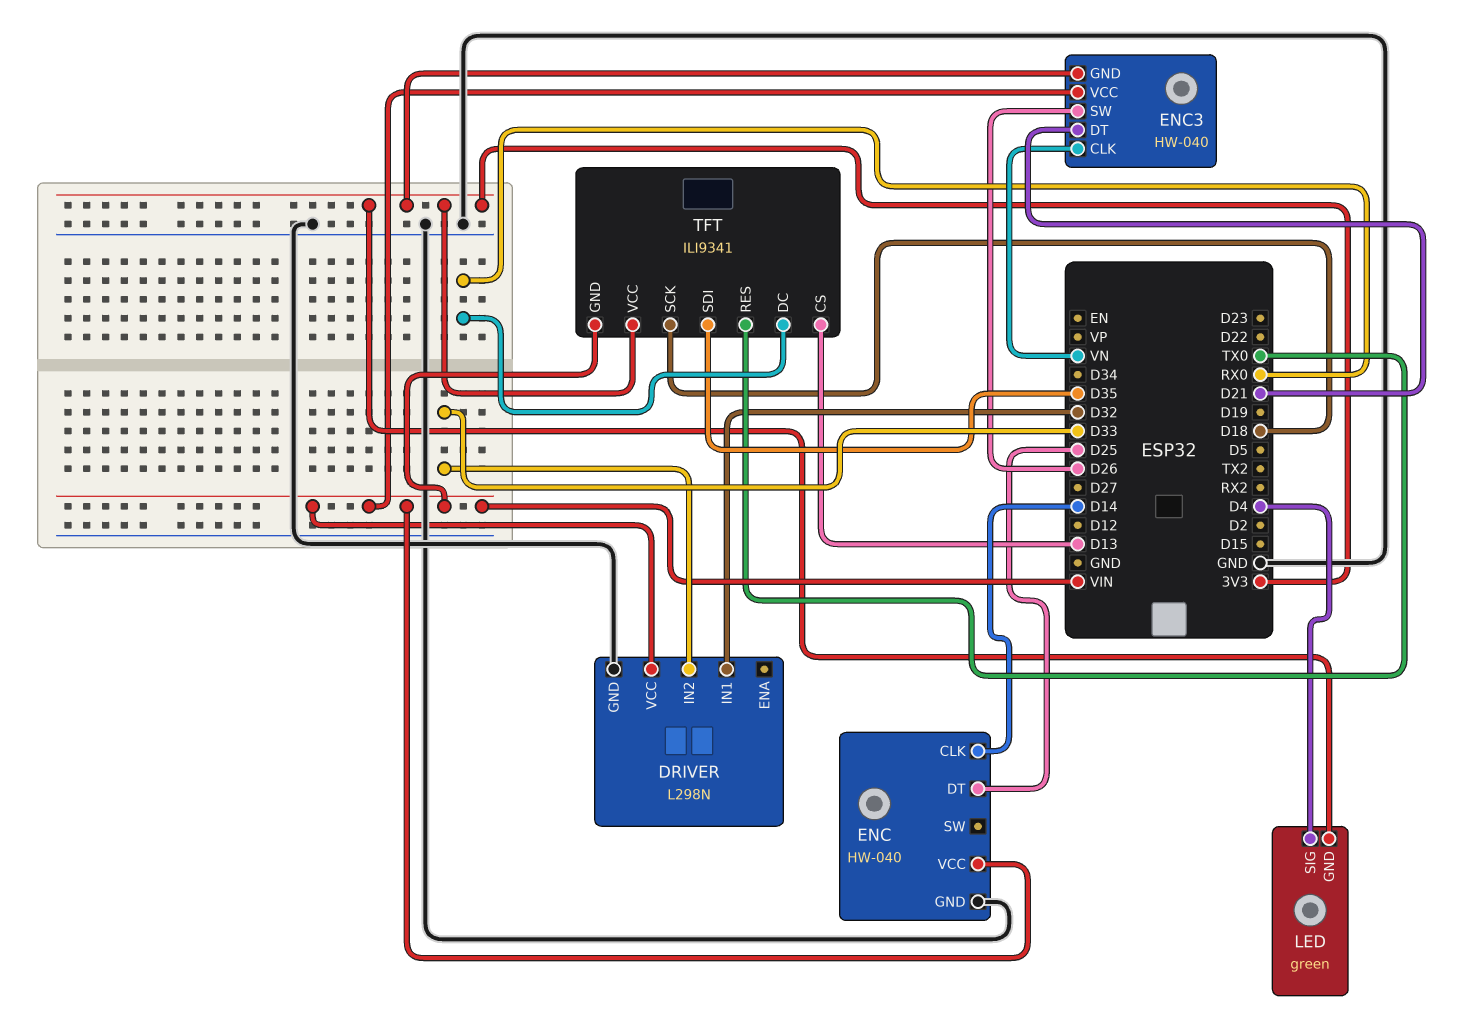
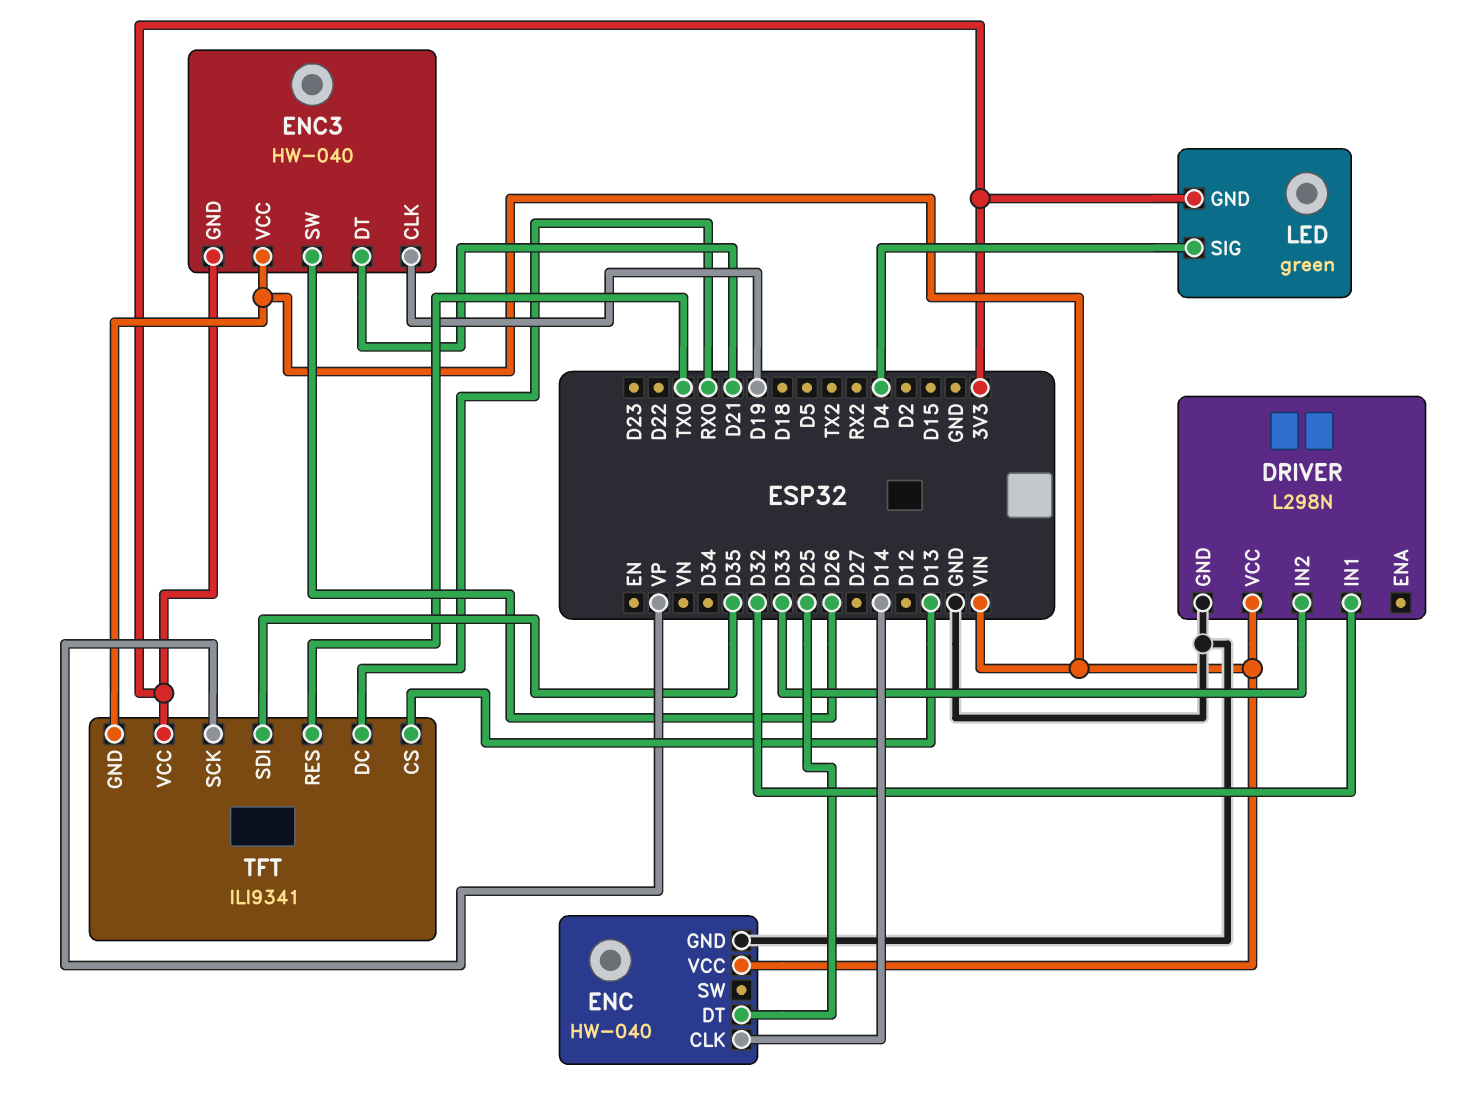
ENC3 pin CLK: VN -> D19
TFT pin SCK: D18 -> VP

